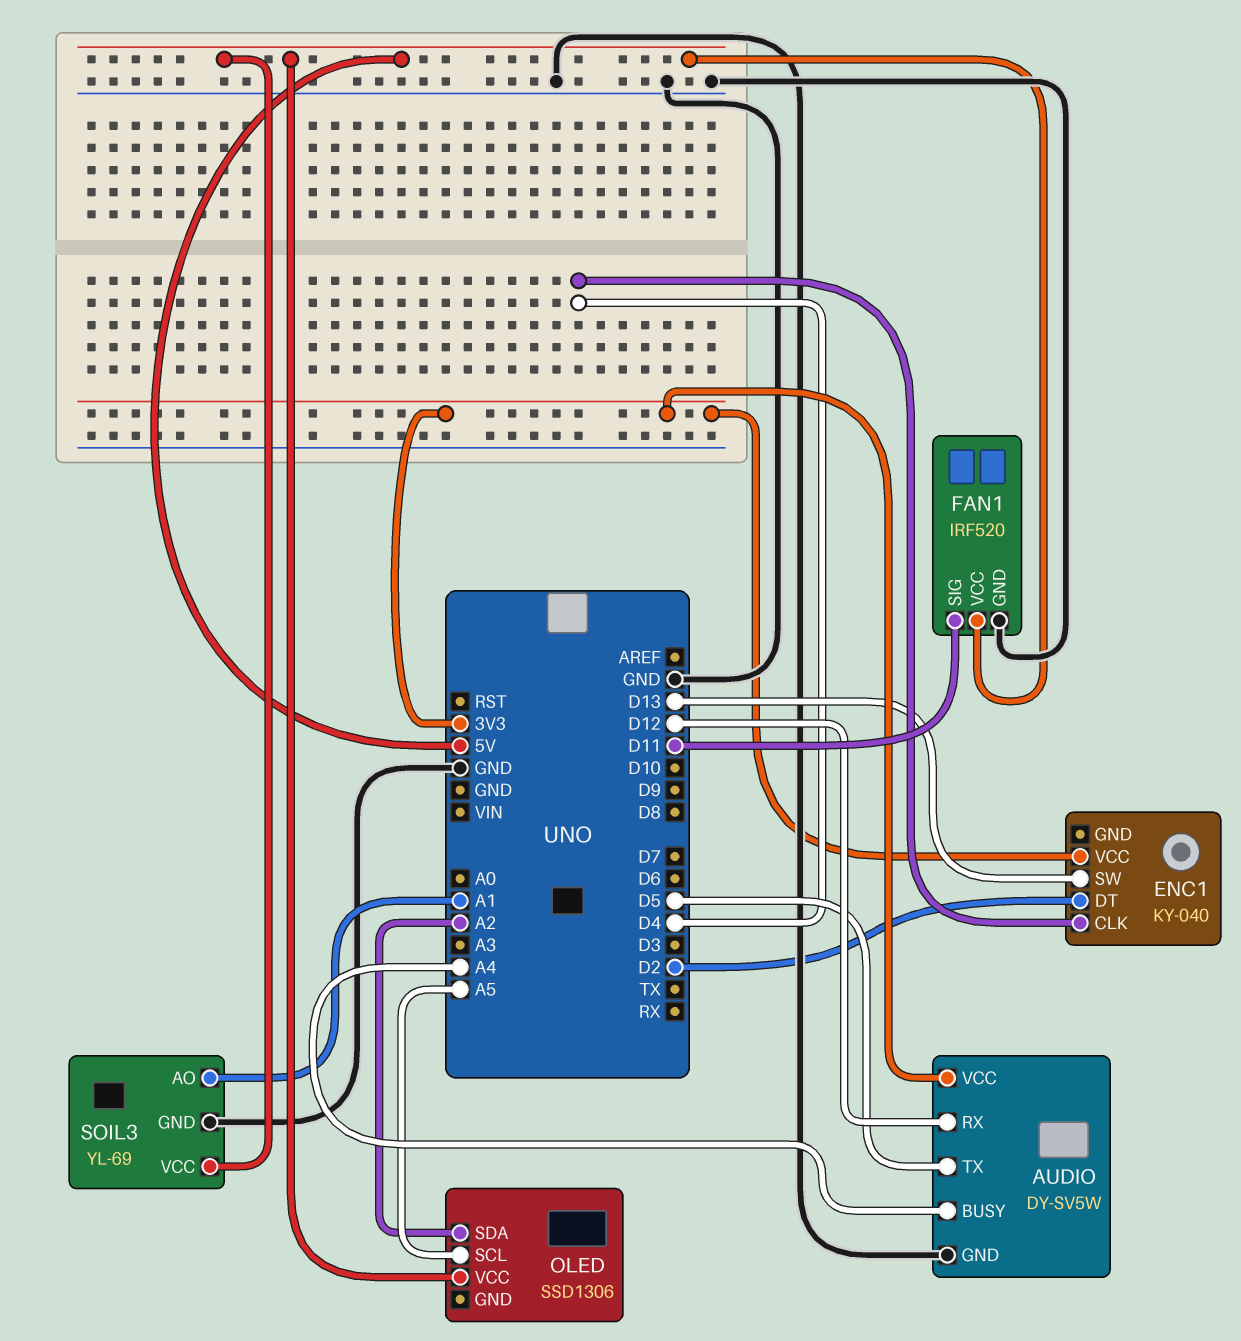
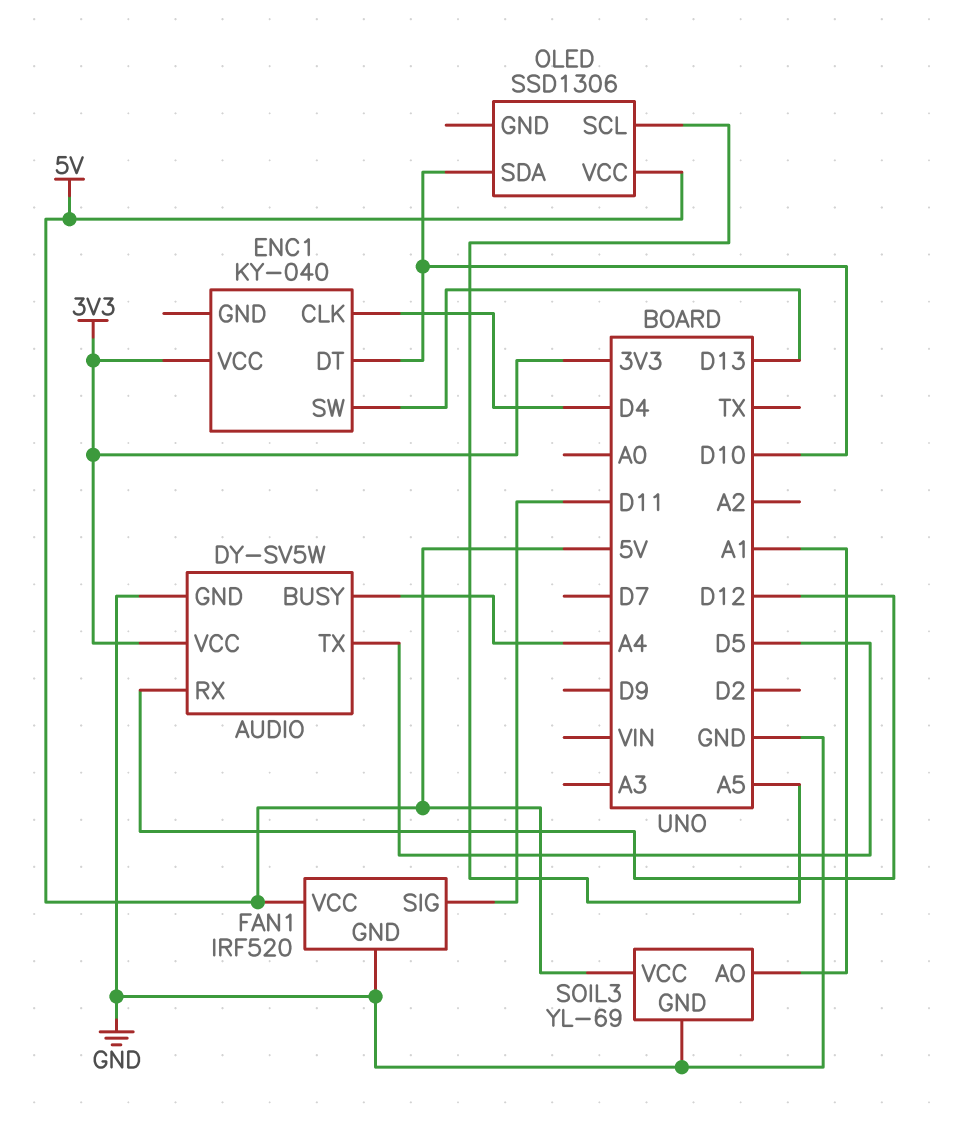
ENC1 pin DT: D2 -> D10
OLED pin SDA: A2 -> D10

